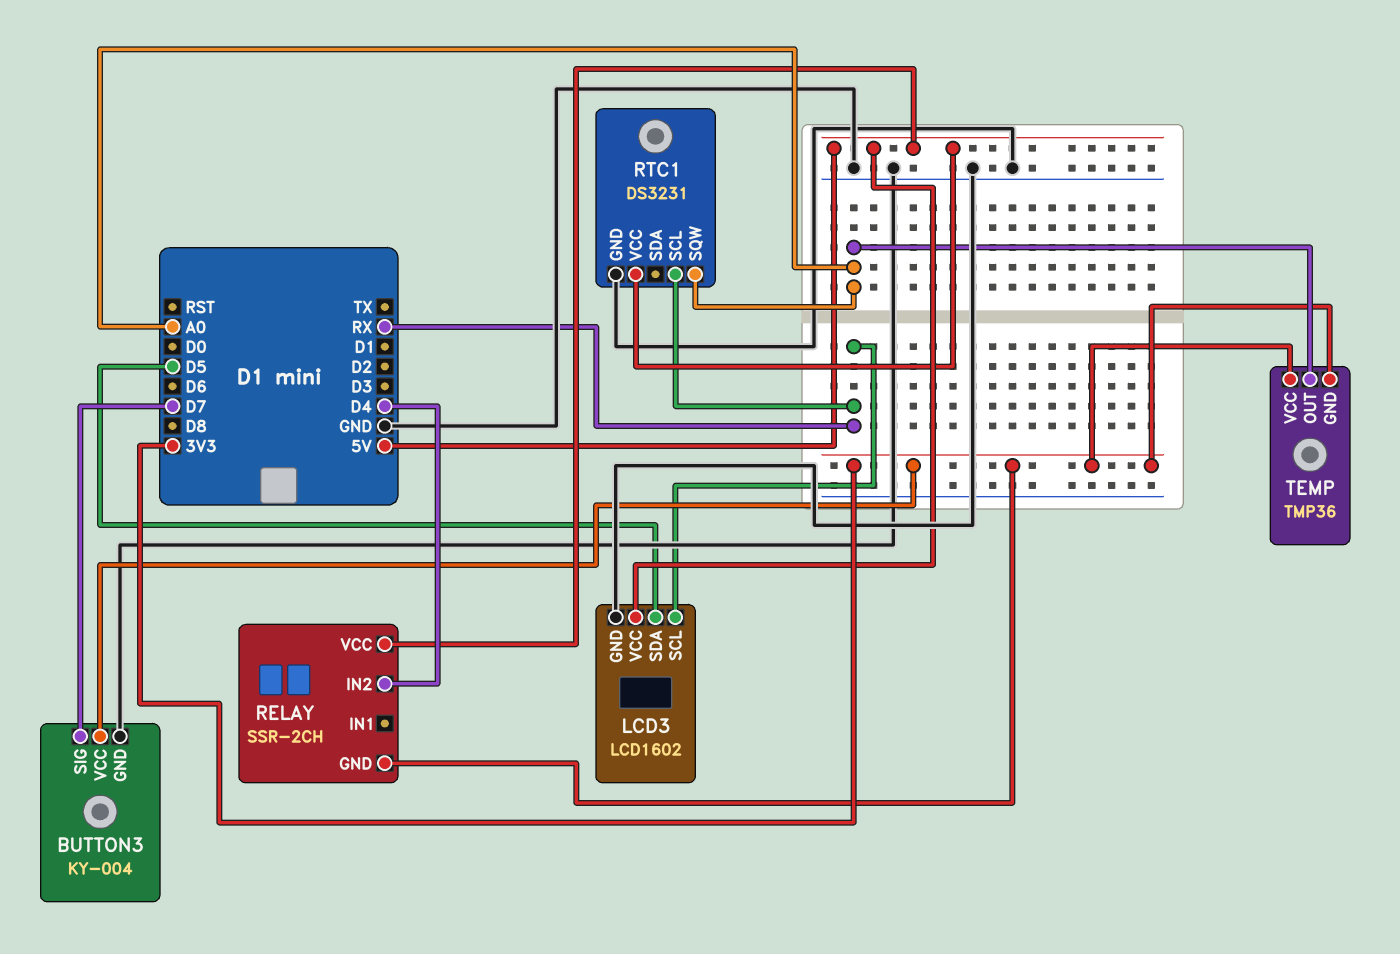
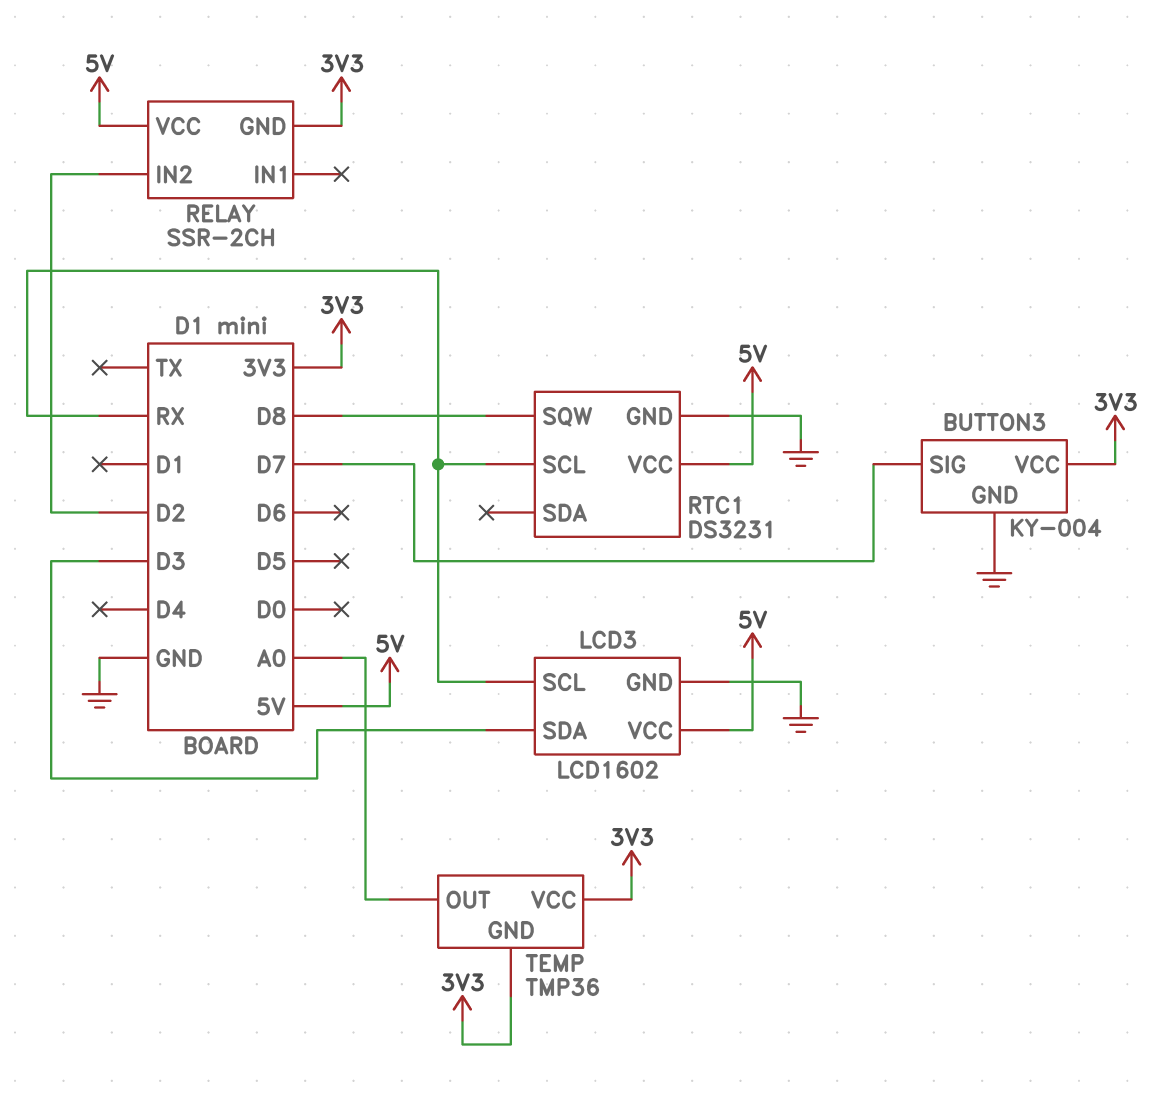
LCD3 pin SDA: D5 -> D3
RELAY pin IN2: D4 -> D2
RTC1 pin SQW: A0 -> D8

